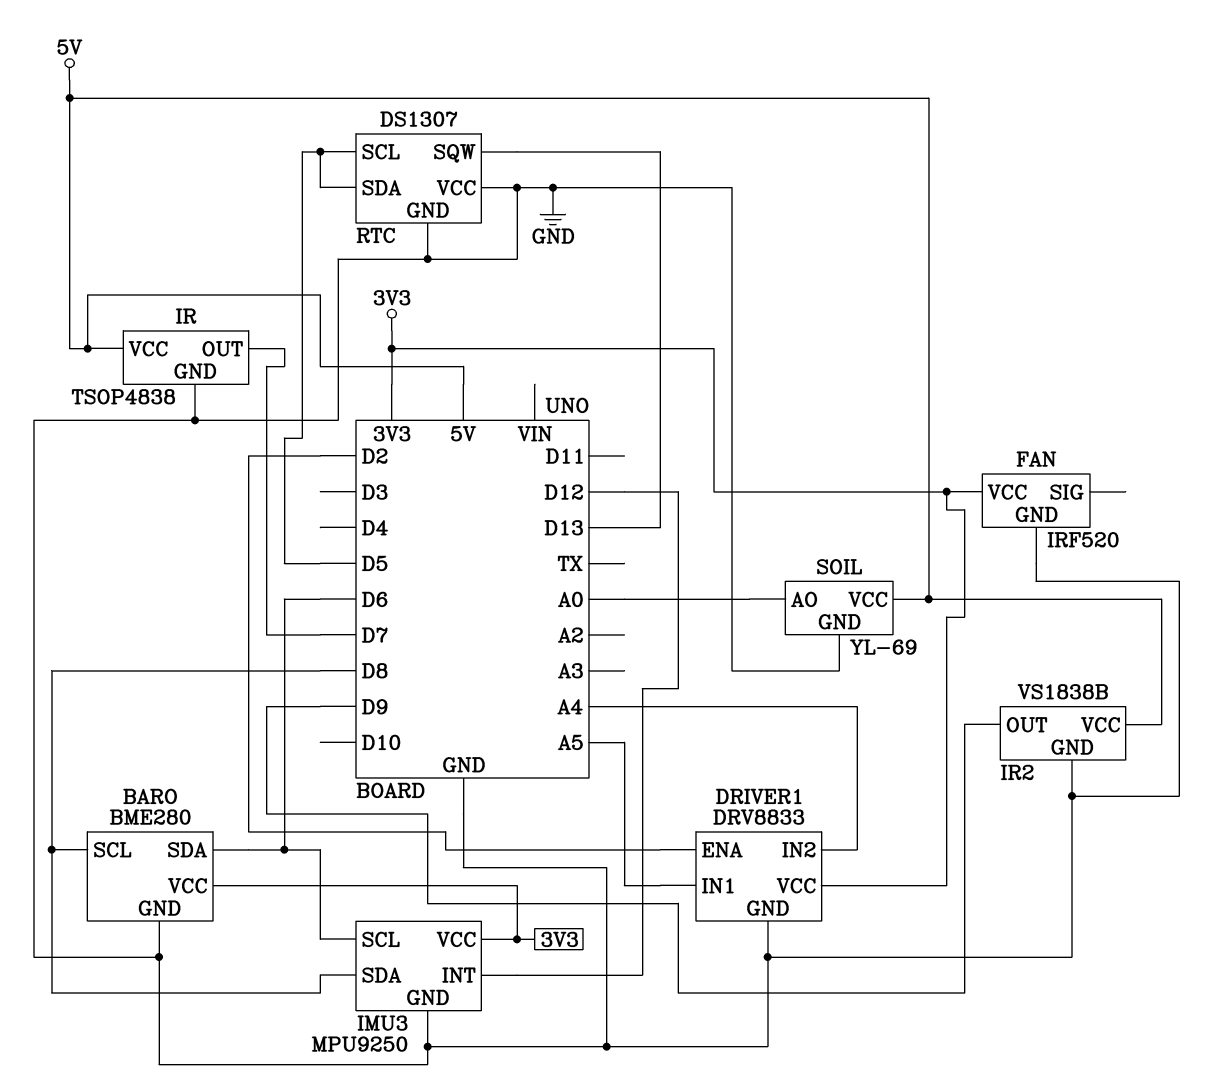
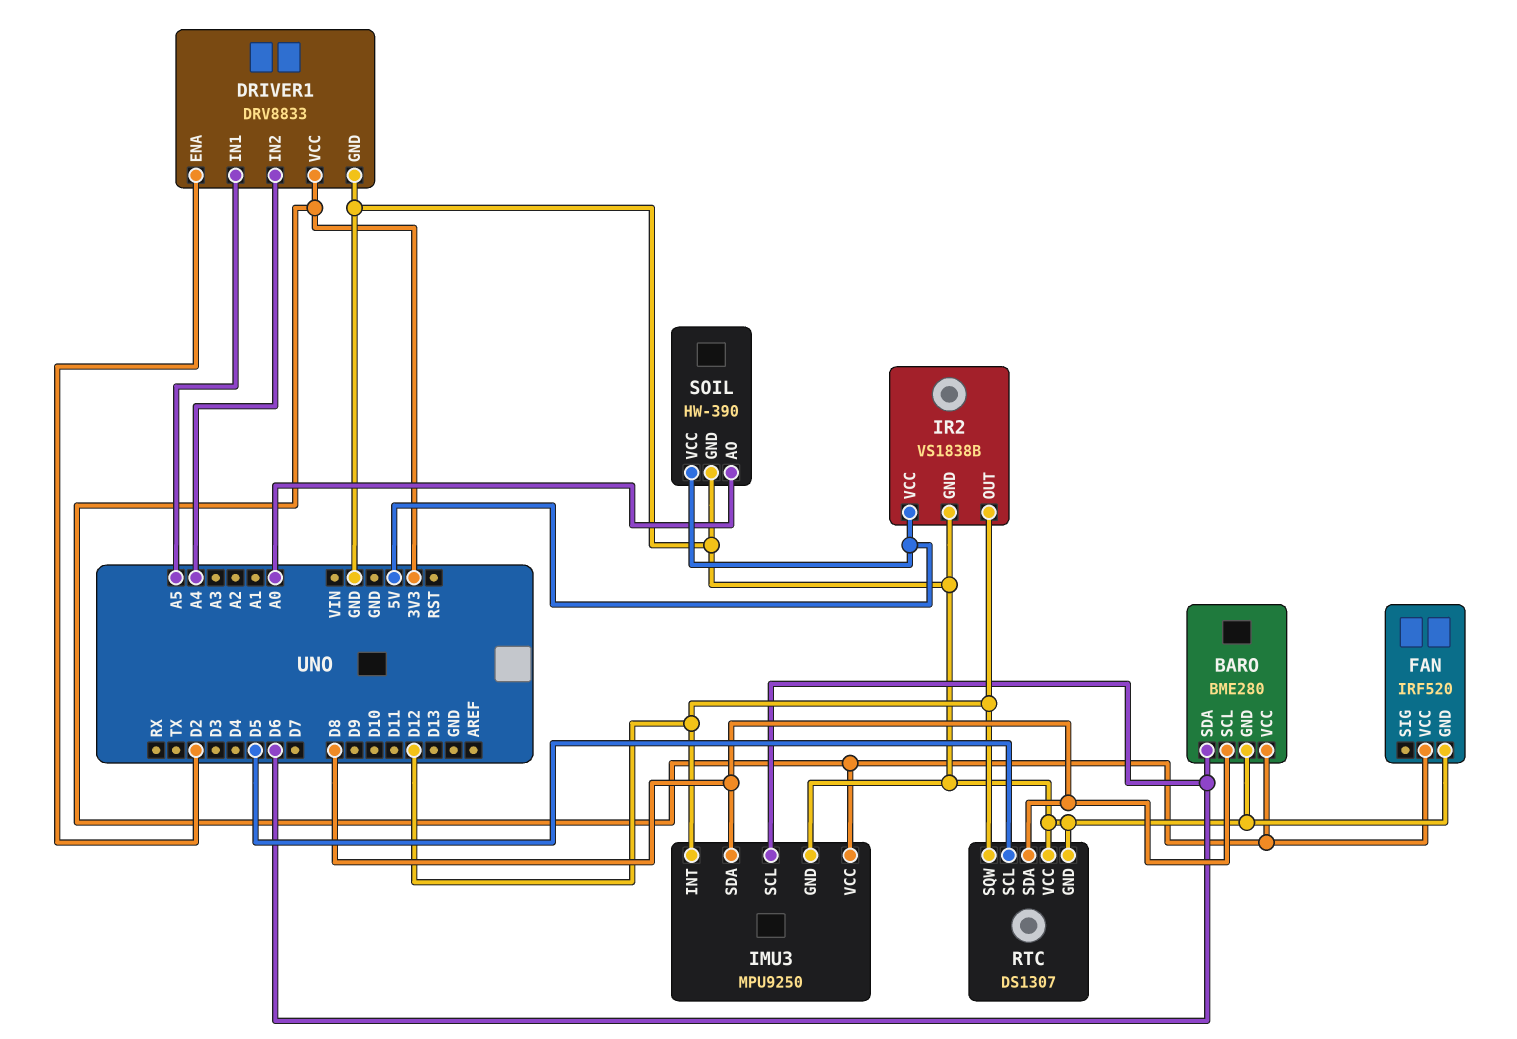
IR: TSOP4838 -> none
IR pin GND: GND -> none
IR pin OUT: D7 -> none
IR pin VCC: 5V -> none
IR2 pin OUT: D9 -> D12
RTC pin SDA: D5 -> D8
RTC pin SQW: D13 -> D12
SOIL: YL-69 -> HW-390

